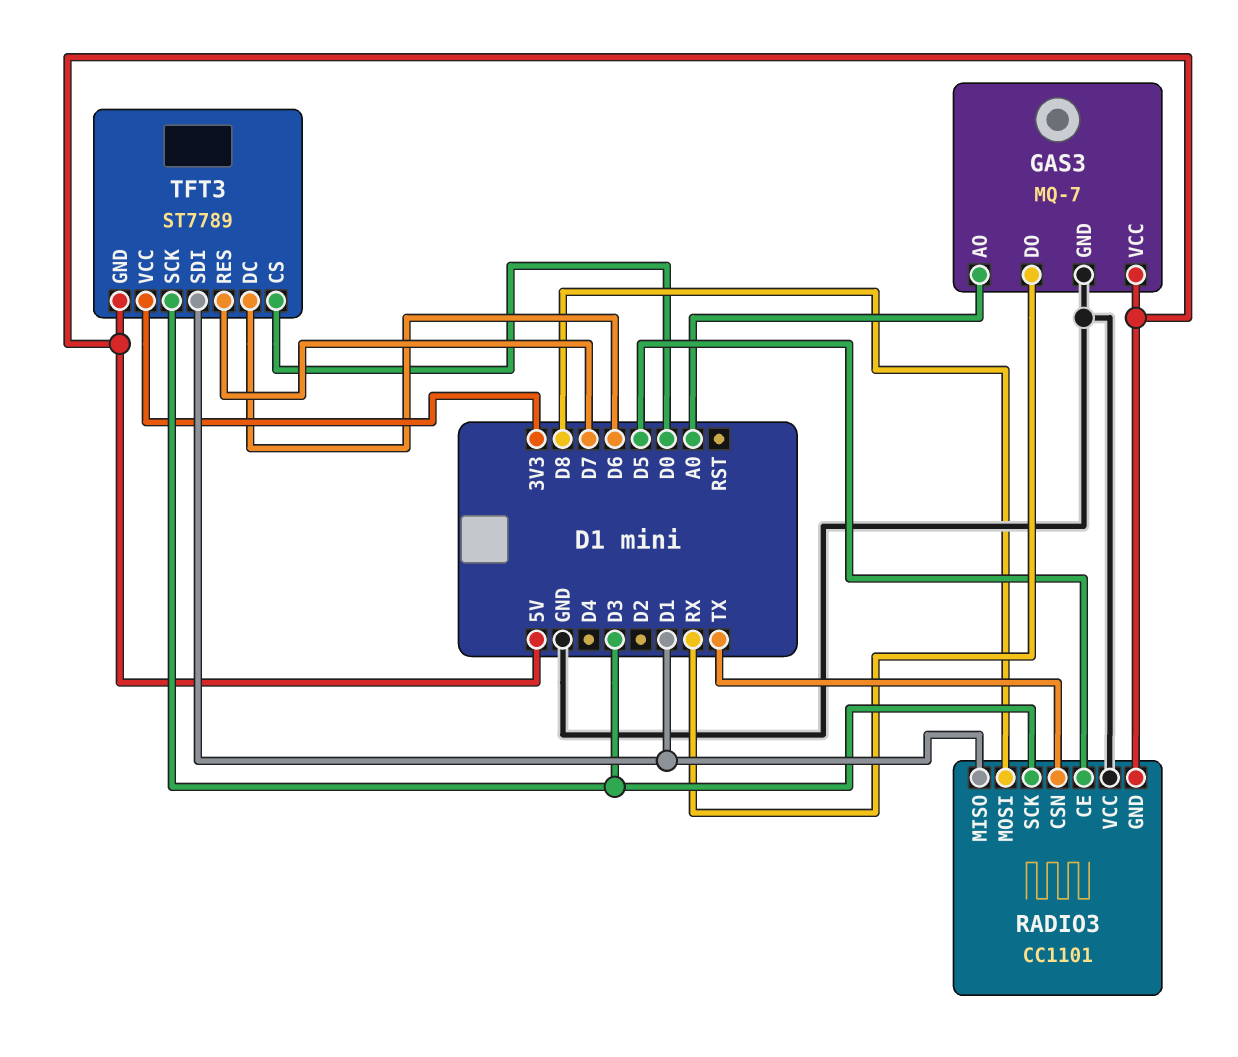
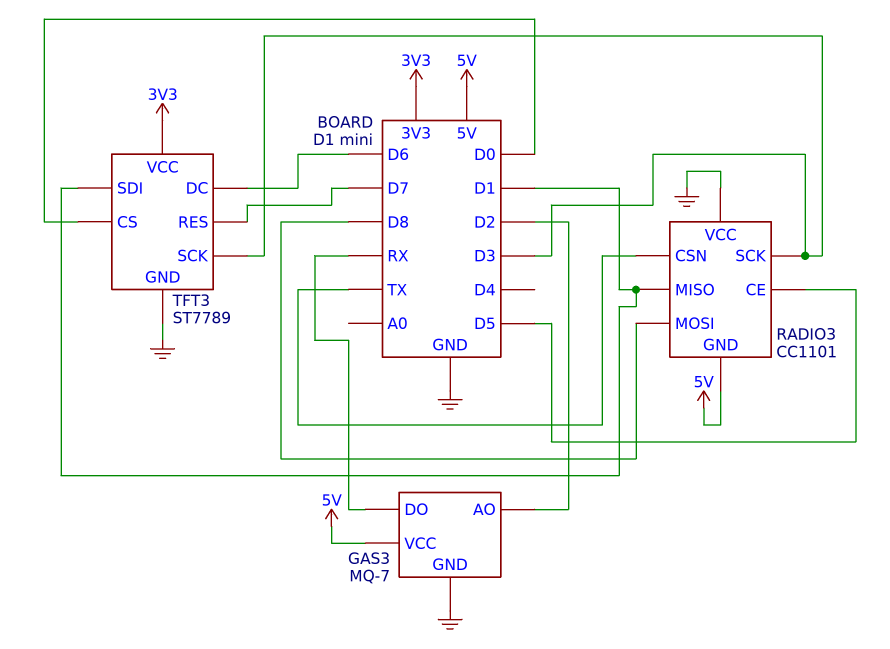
GAS3 pin AO: A0 -> D2
TFT3 pin GND: 5V -> GND

